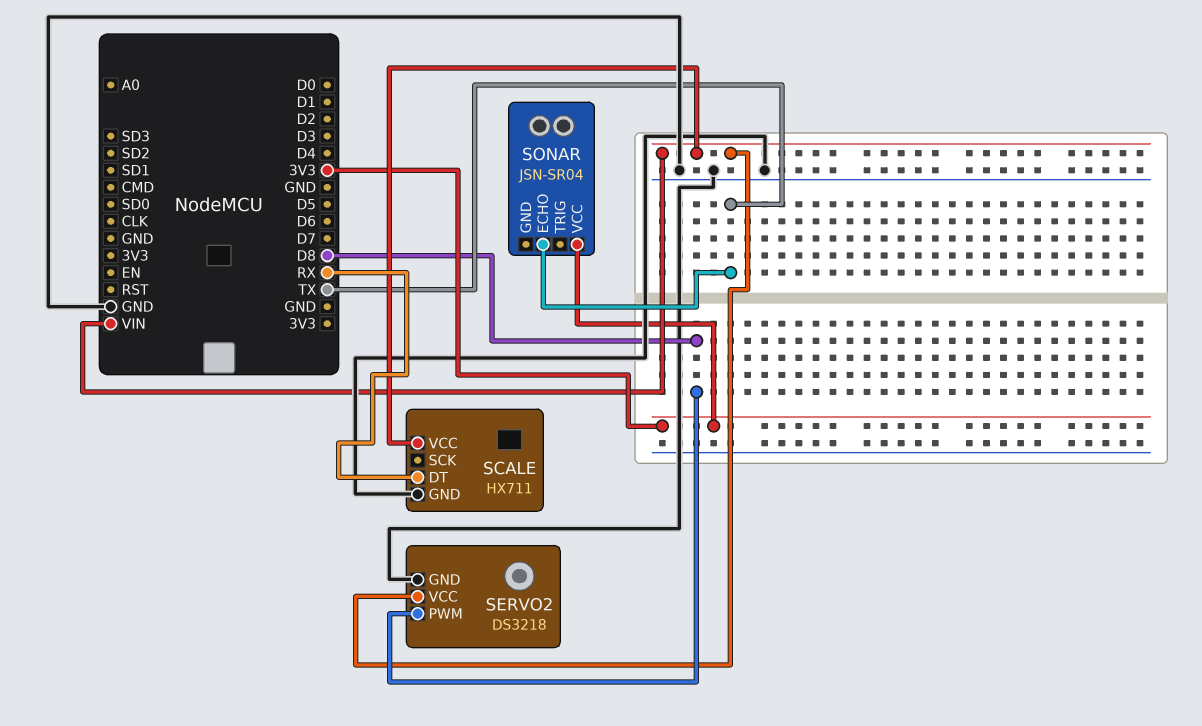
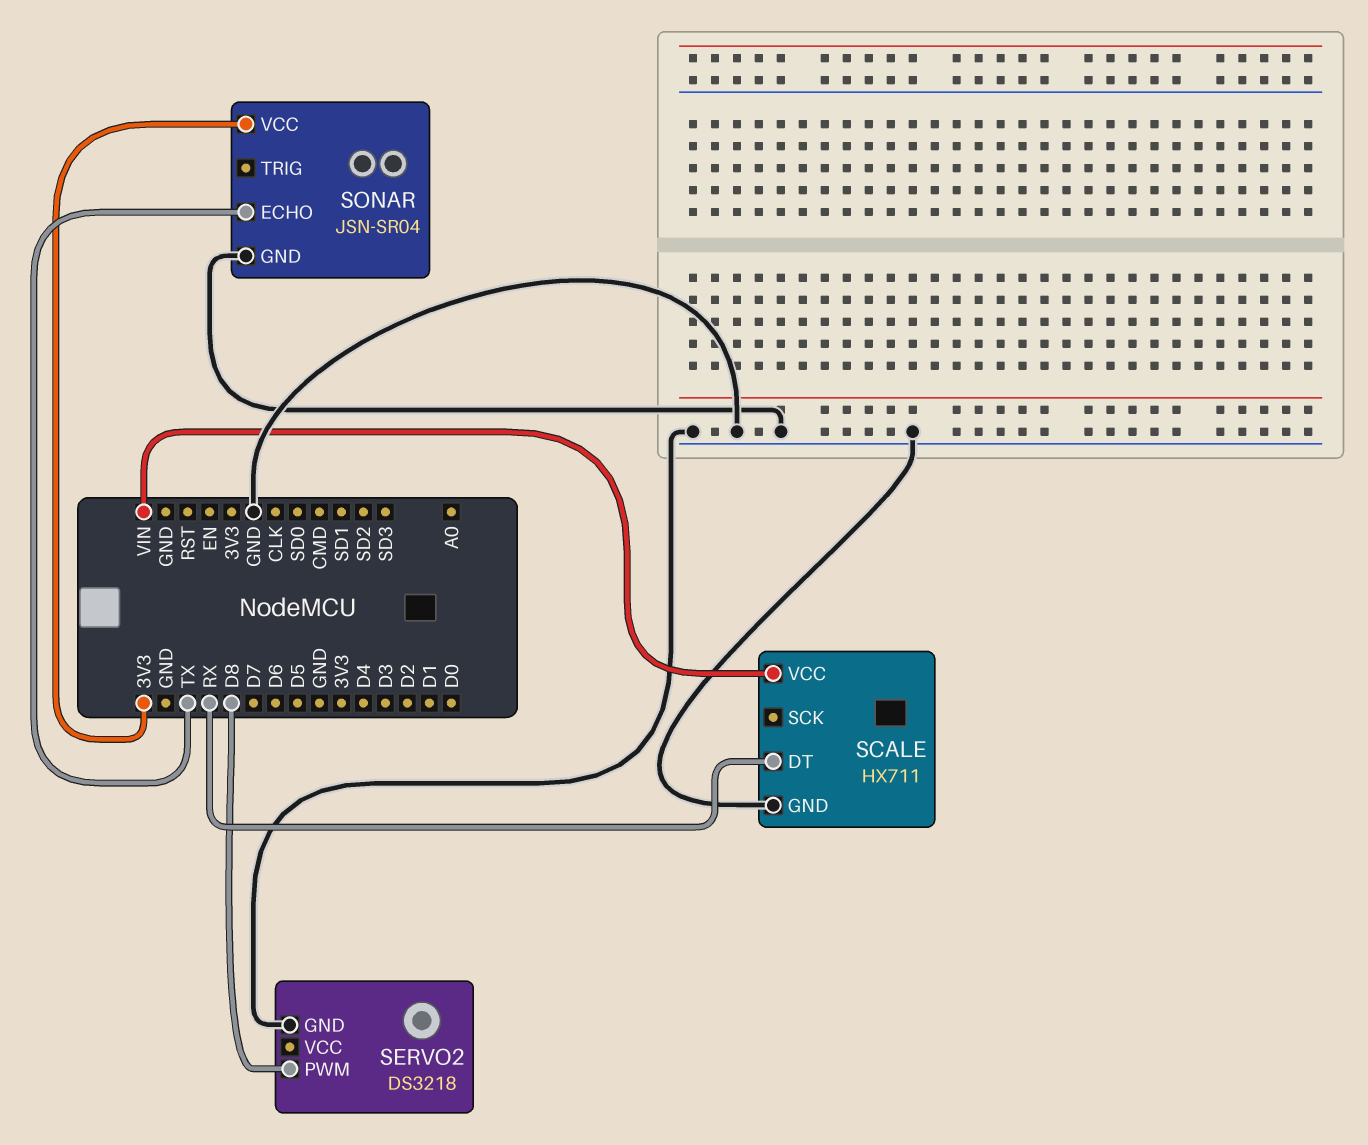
SERVO2 pin VCC: VIN -> none
SONAR pin GND: none -> GND

